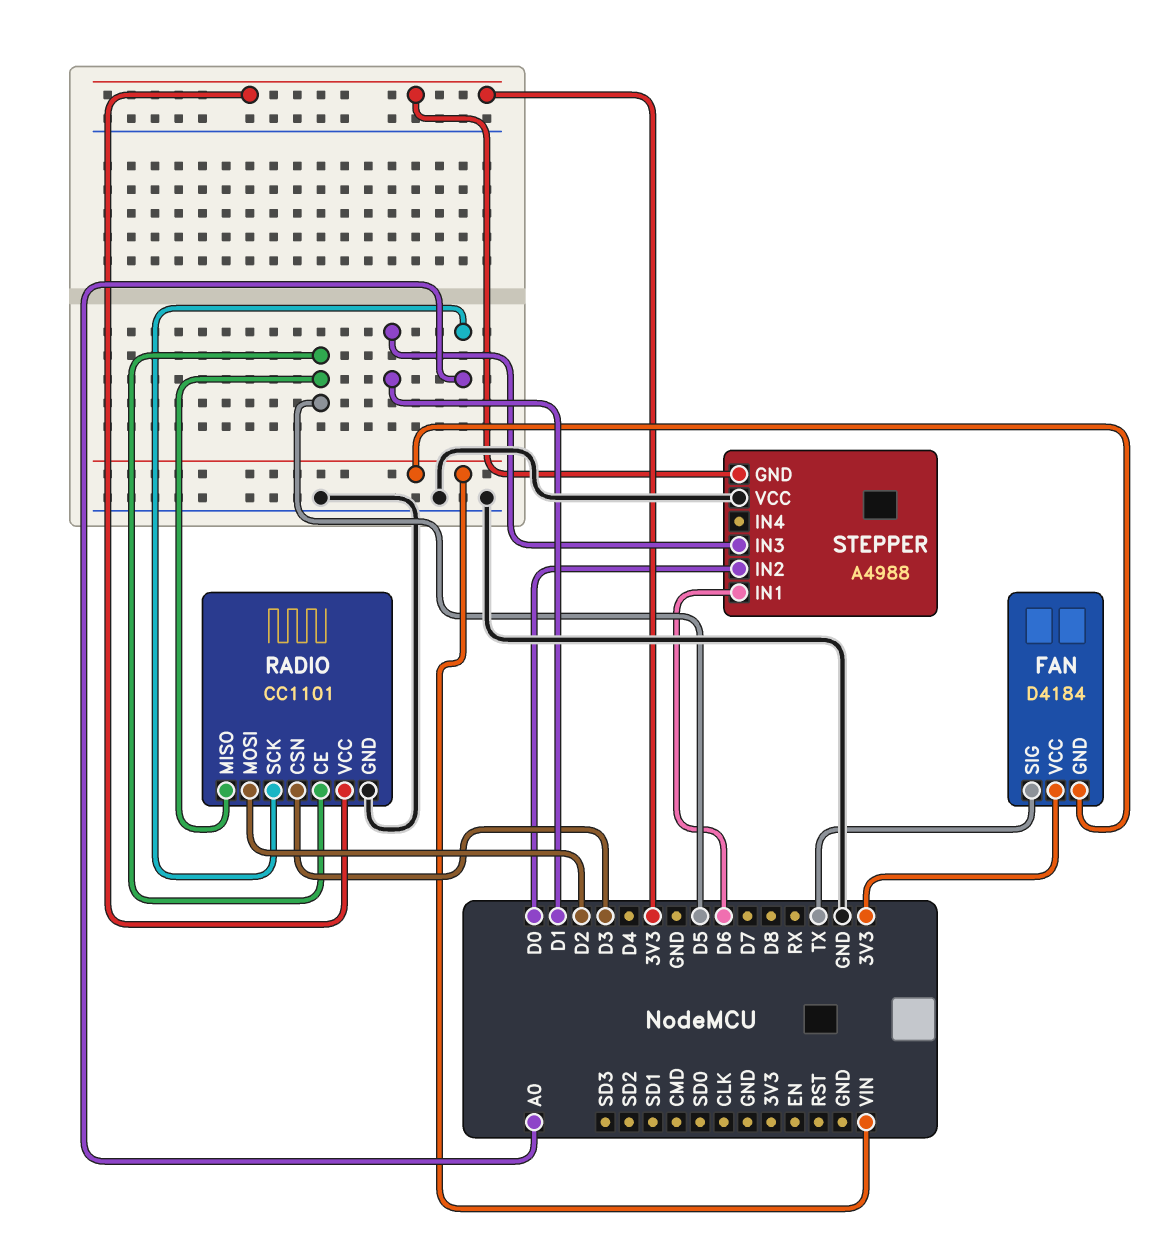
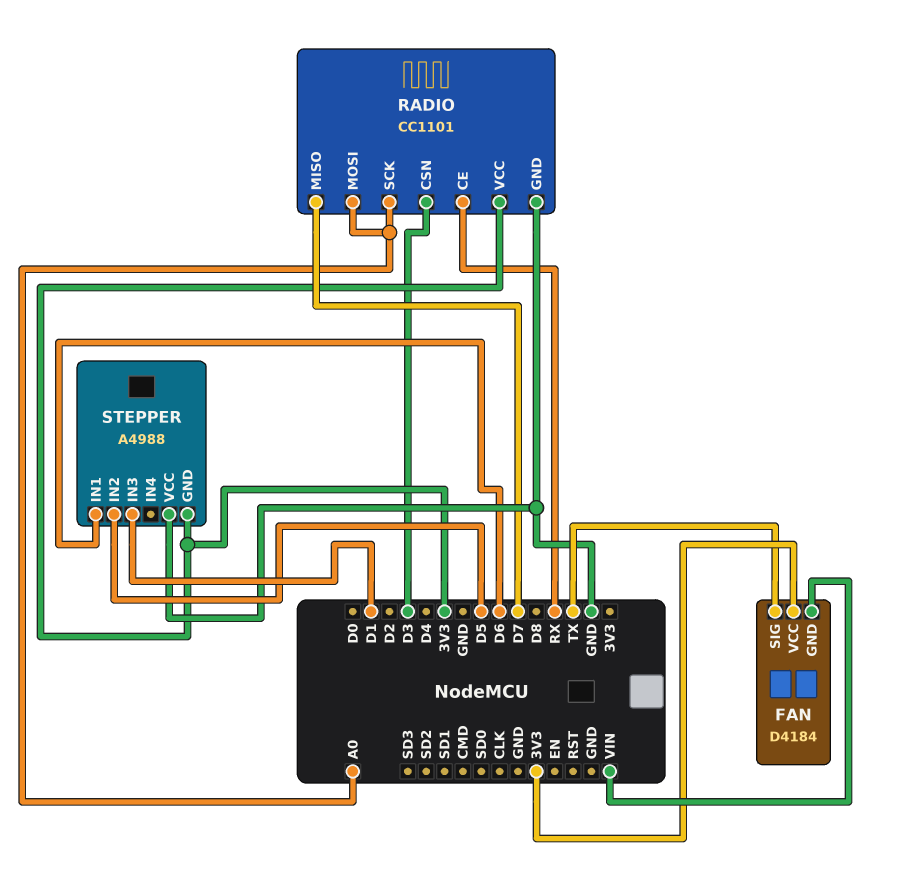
RADIO pin CE: D5 -> RX
RADIO pin MISO: D5 -> D7
RADIO pin MOSI: D2 -> A0
STEPPER pin IN2: D0 -> D5

